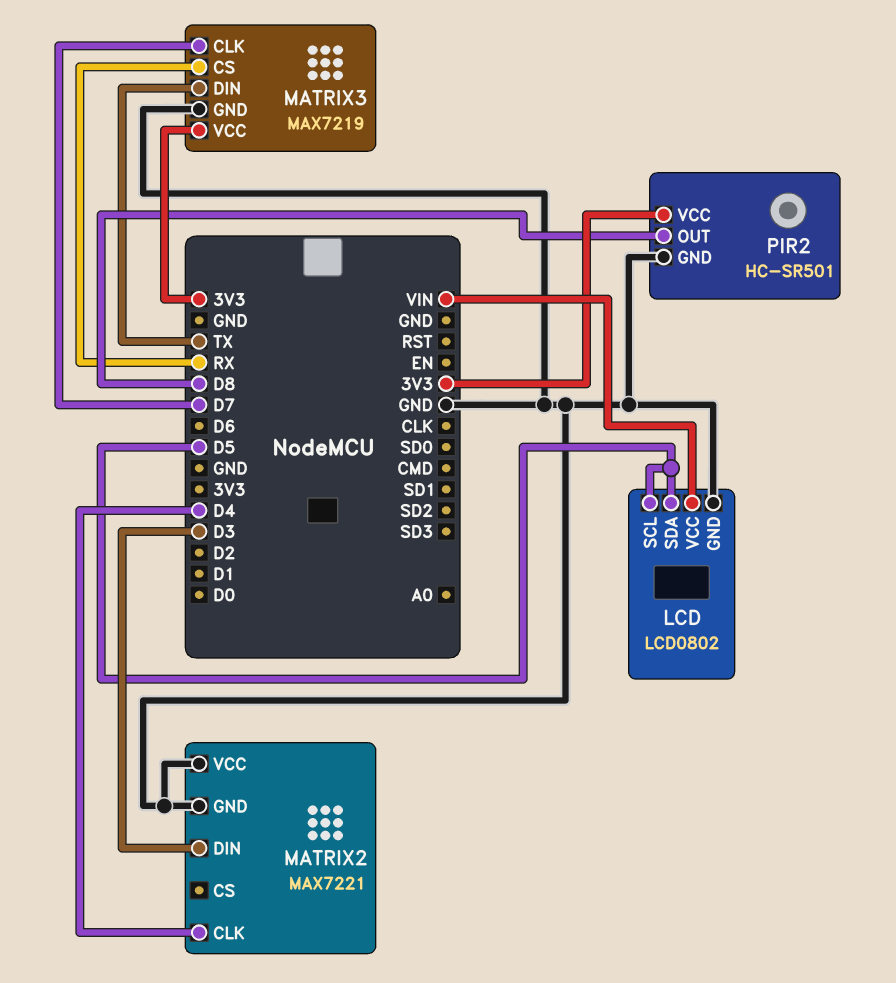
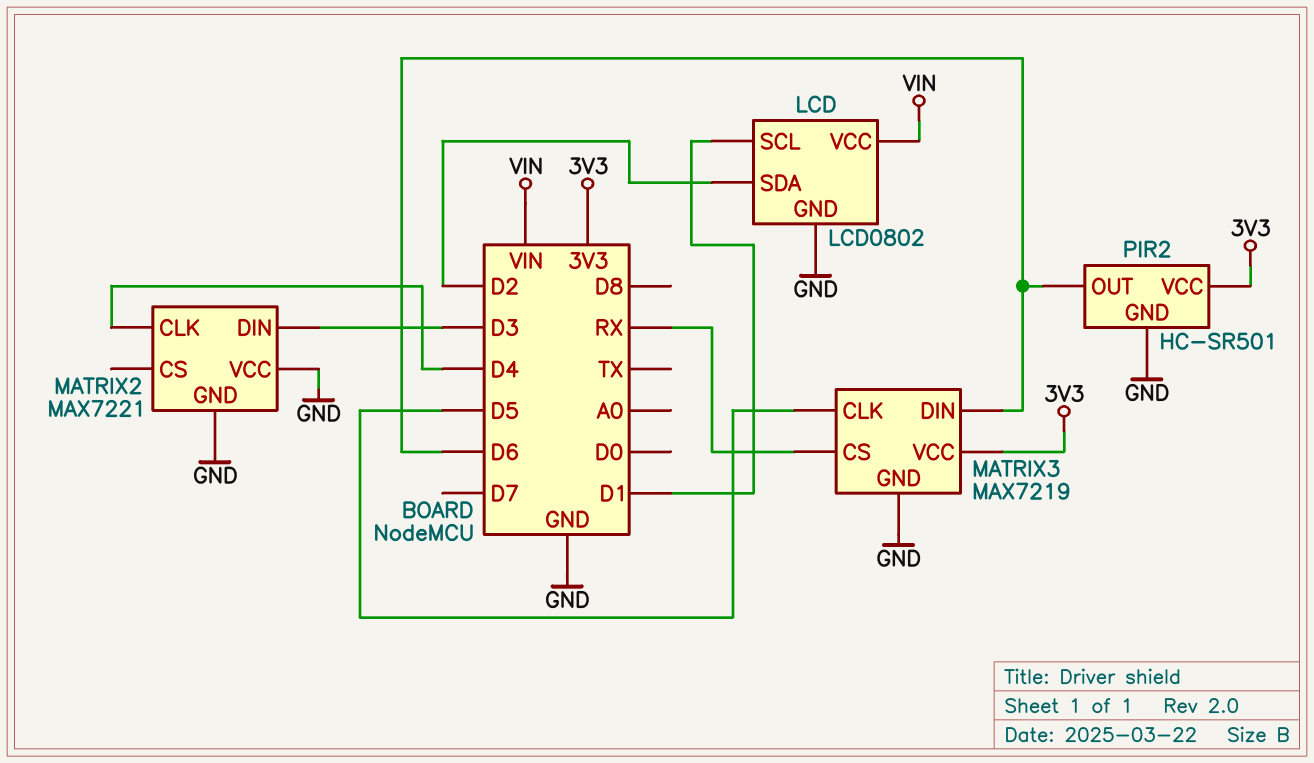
LCD pin SCL: D5 -> D1
LCD pin SDA: D5 -> D2
MATRIX3 pin CLK: D7 -> D5
MATRIX3 pin DIN: TX -> D6
PIR2 pin OUT: D8 -> D6

